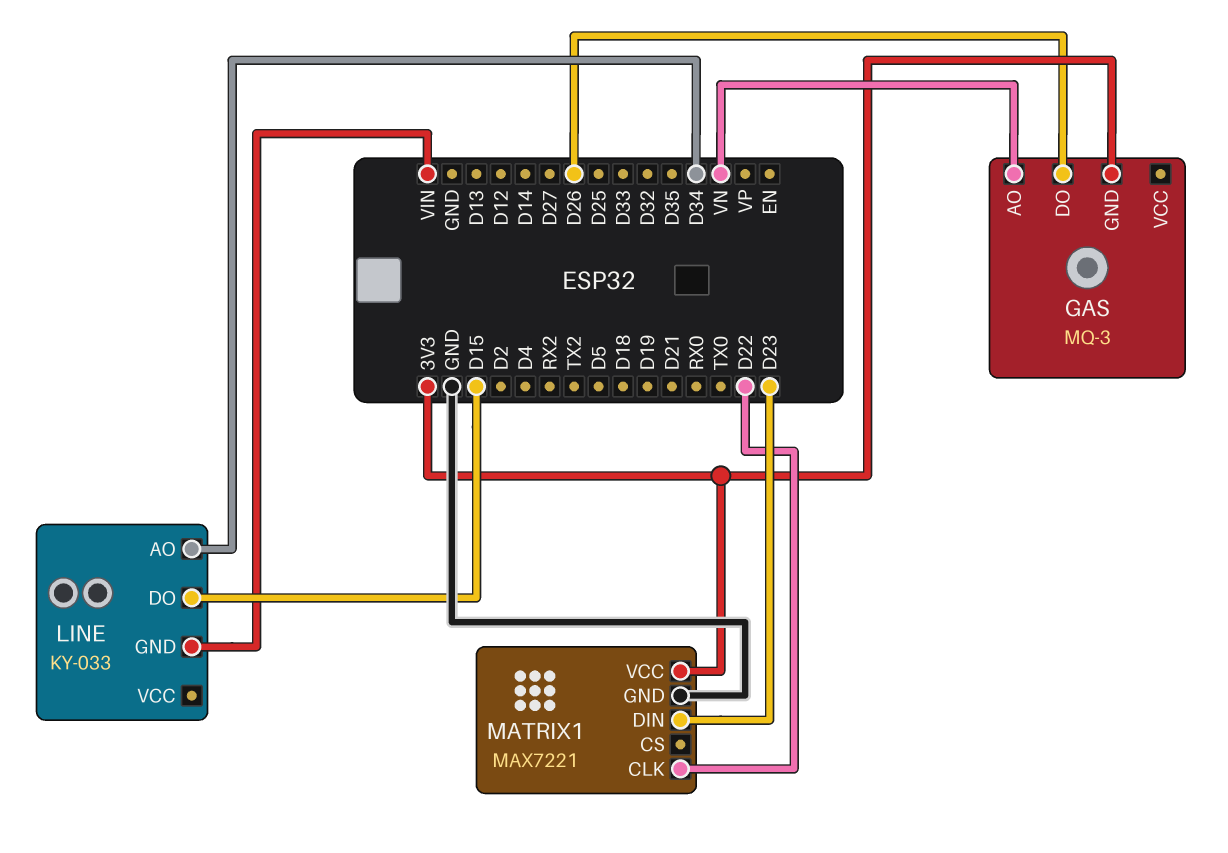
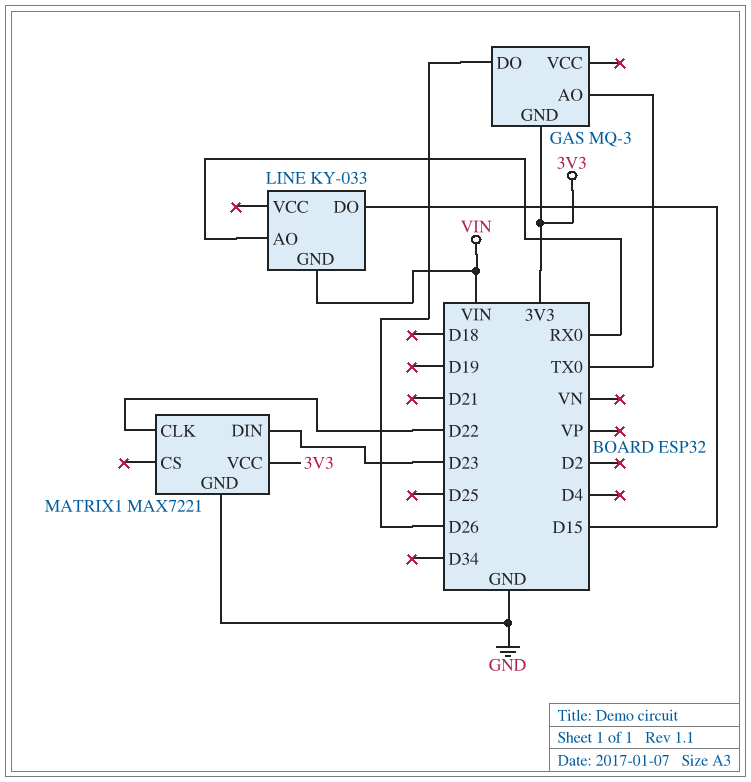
GAS pin AO: VN -> TX0
LINE pin AO: D34 -> RX0

